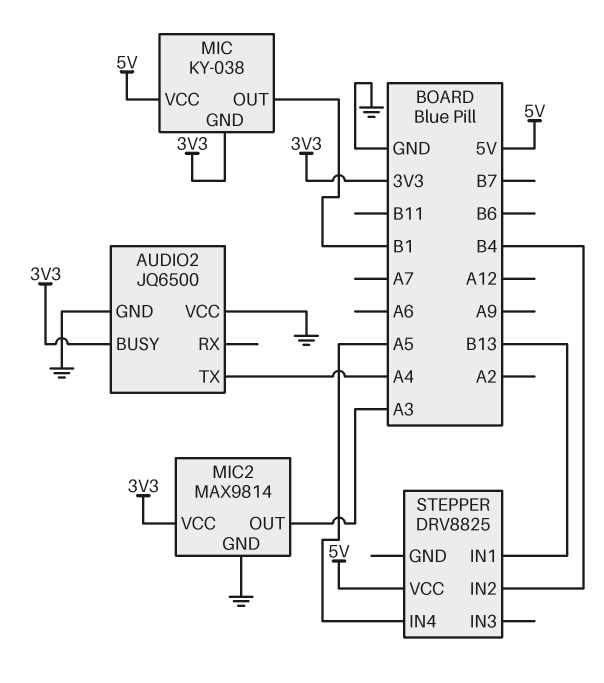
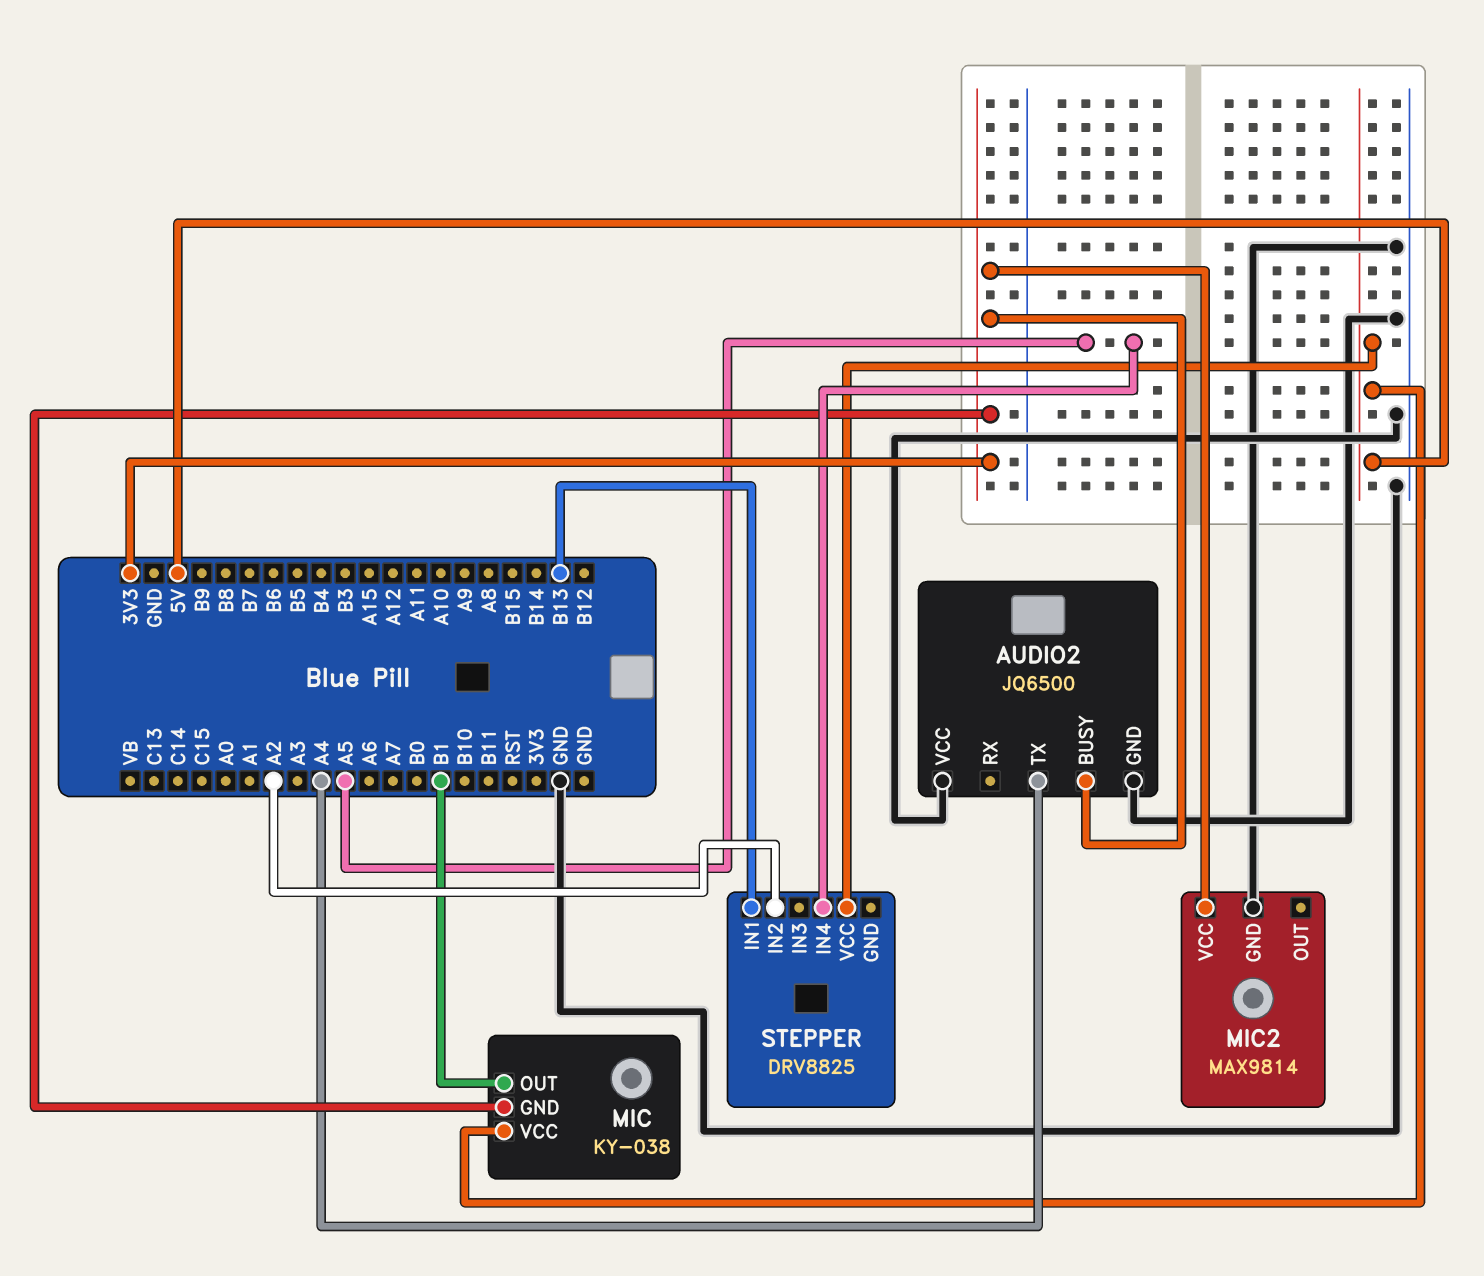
MIC2 pin OUT: A3 -> none
STEPPER pin IN2: B4 -> A2

